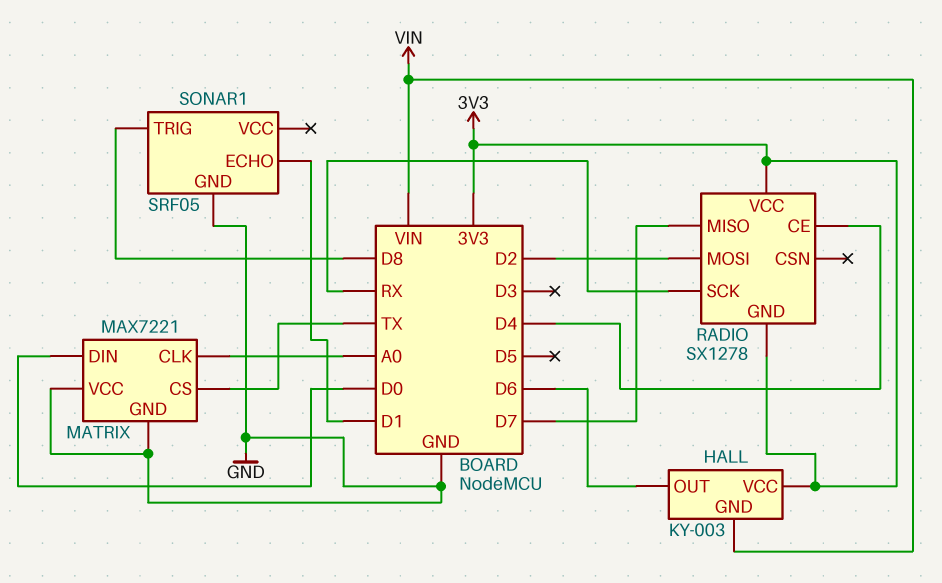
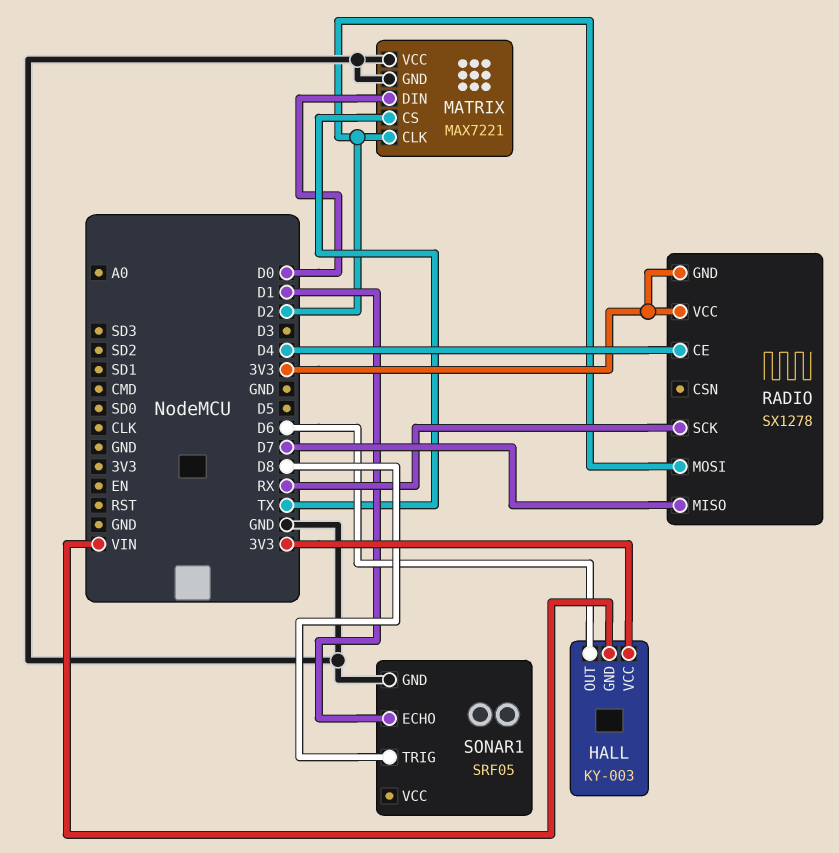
MATRIX pin CLK: A0 -> D2

